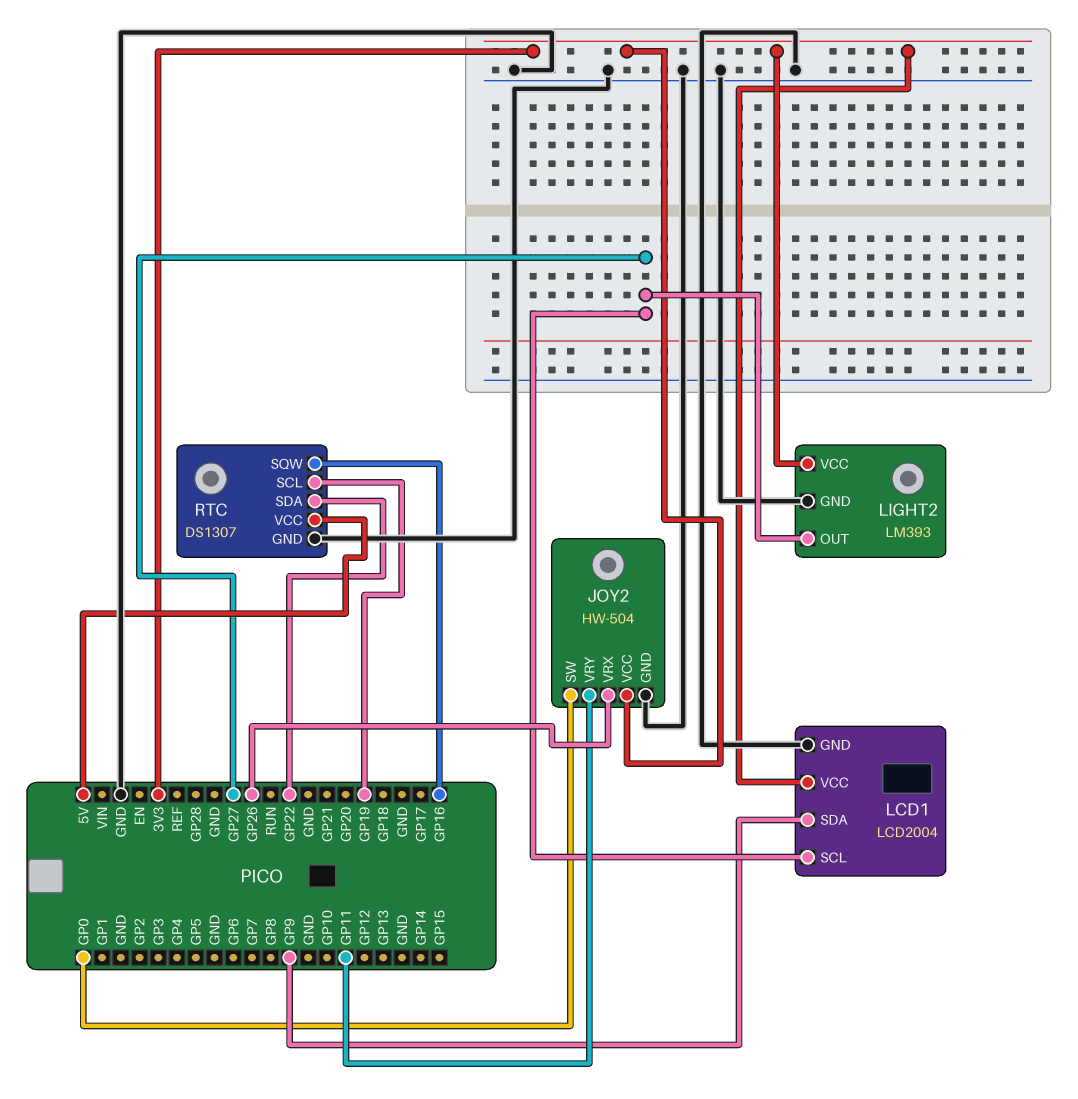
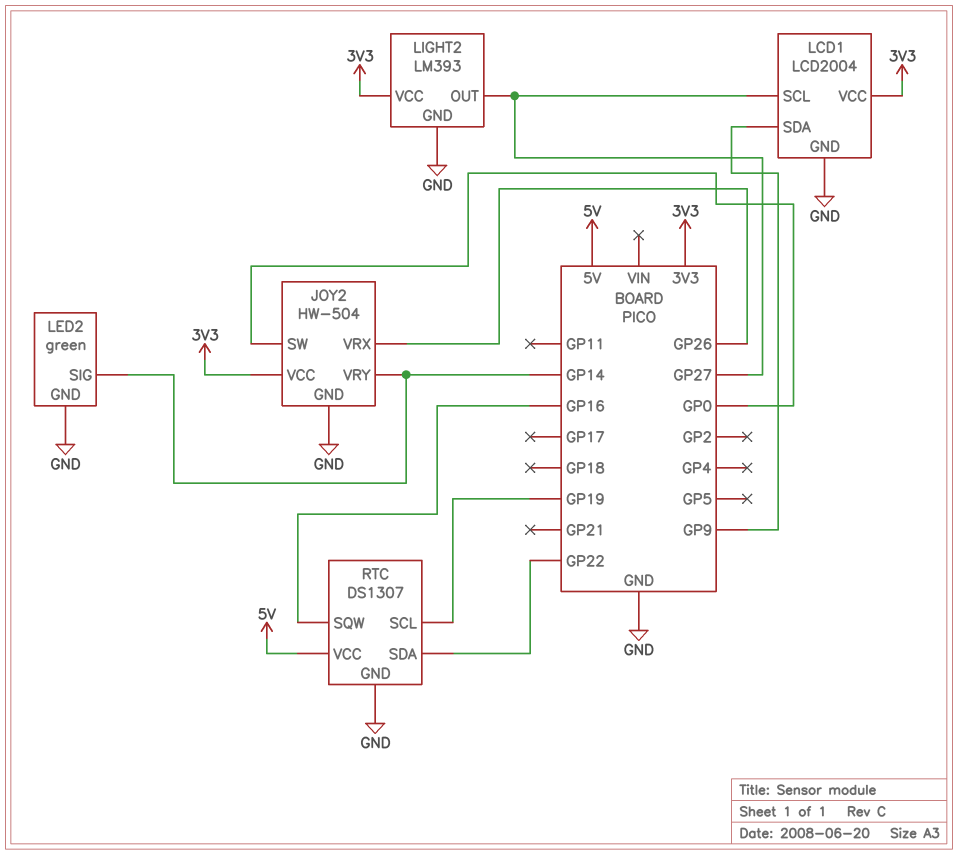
JOY2 pin VRY: GP11 -> GP14
LED2: none -> green
LED2 pin GND: none -> GND
LED2 pin SIG: none -> GP14

